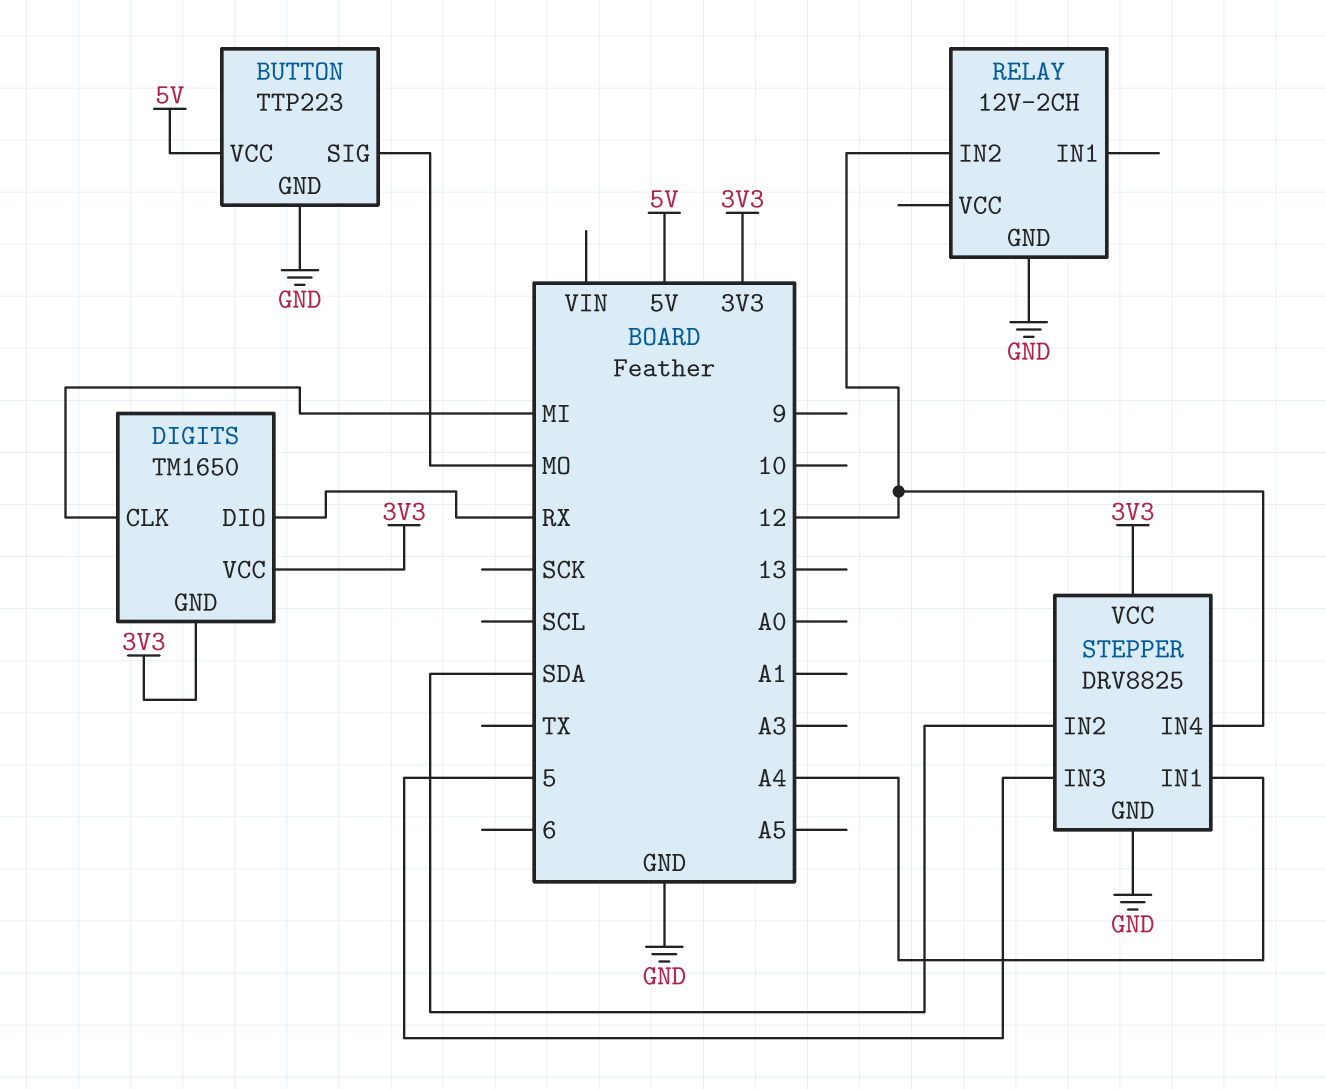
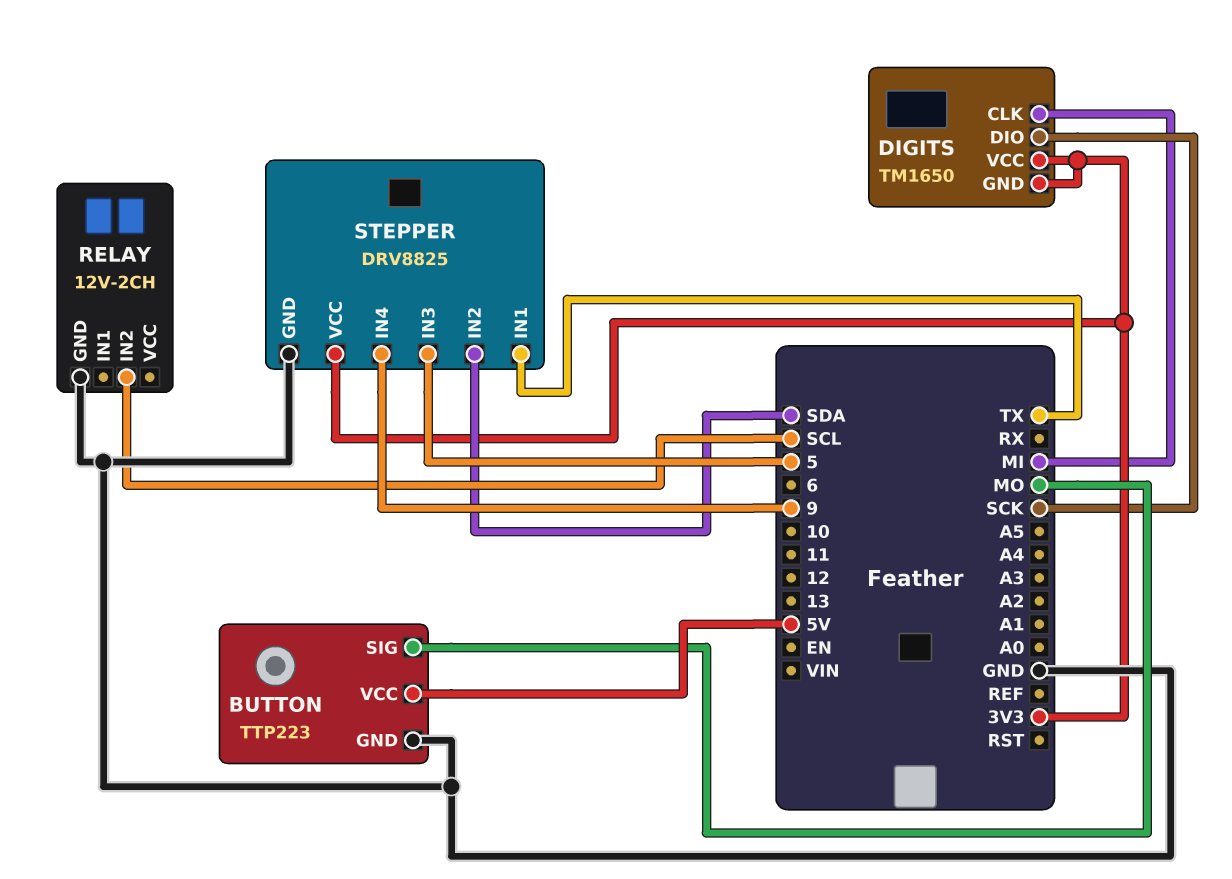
DIGITS pin DIO: RX -> SCK
RELAY pin IN2: 12 -> SCL
STEPPER pin IN1: A4 -> TX
STEPPER pin IN4: 12 -> 9

